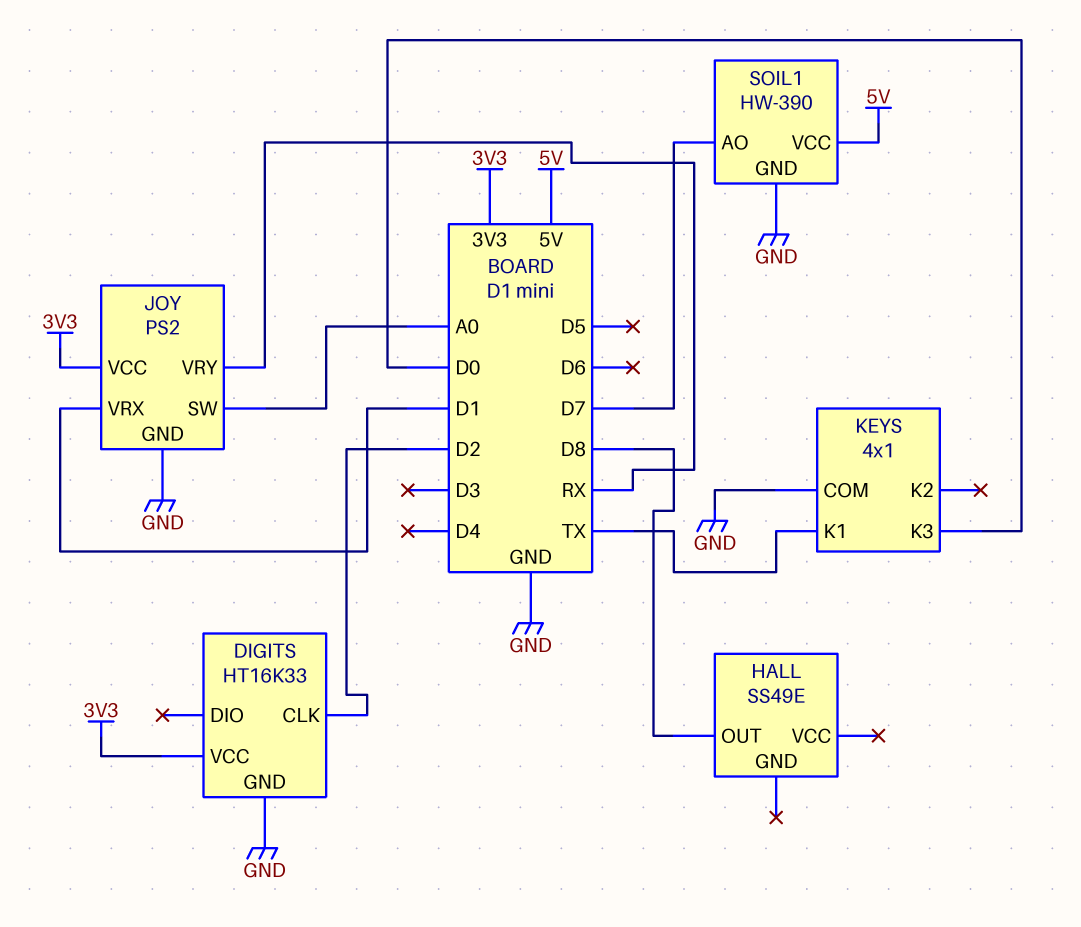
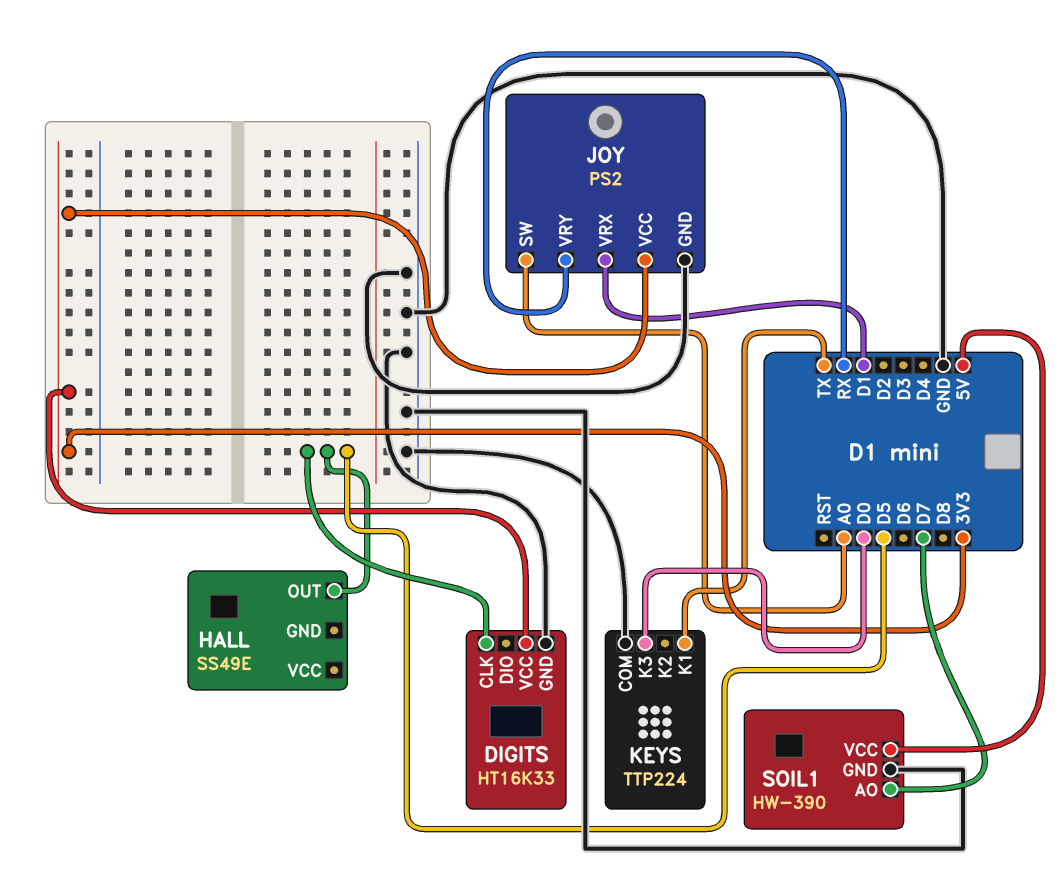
DIGITS pin CLK: D2 -> D5
HALL pin OUT: D8 -> D5
KEYS: 4x1 -> TTP224

